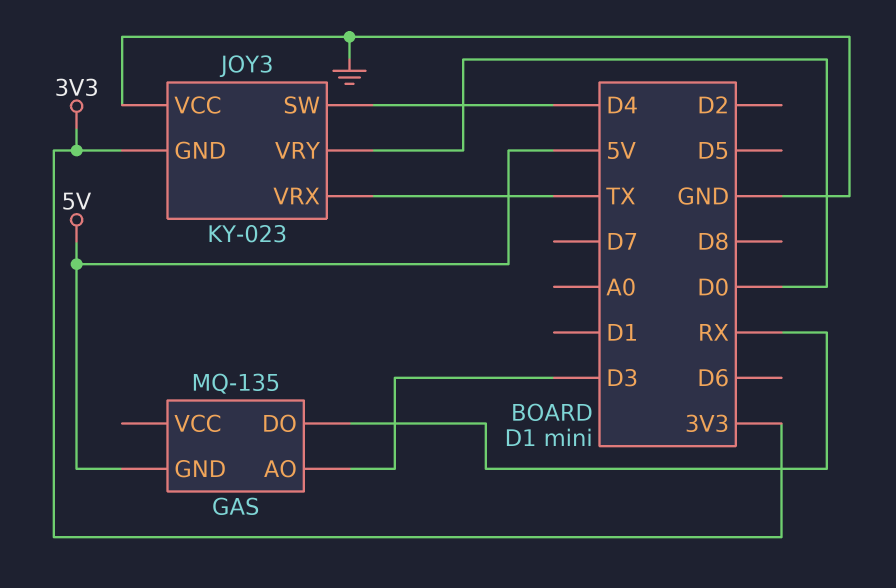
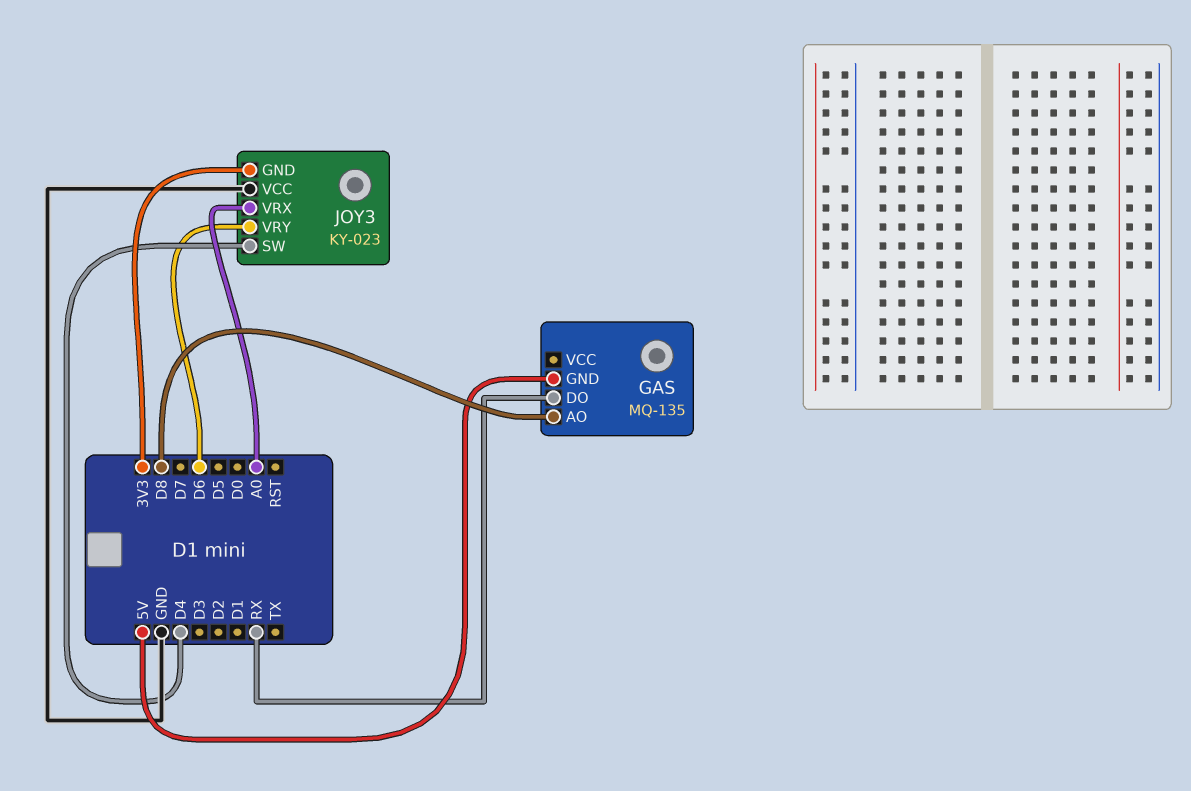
GAS pin AO: D3 -> D8
JOY3 pin VRX: TX -> A0
JOY3 pin VRY: D0 -> D6

